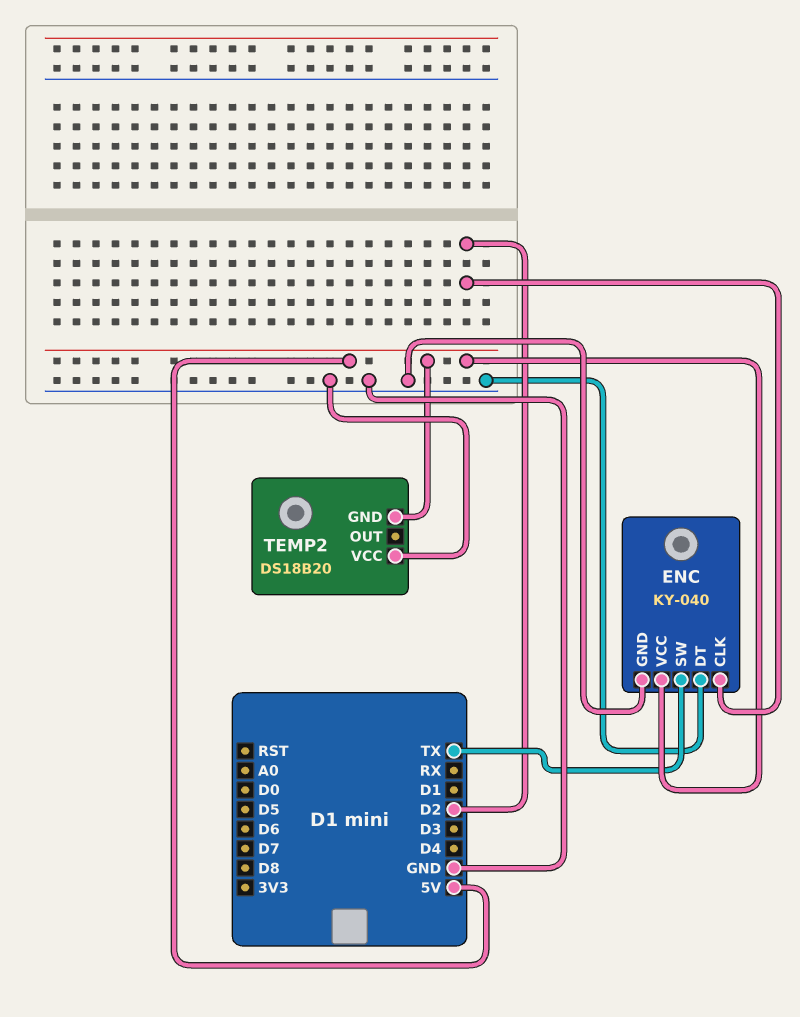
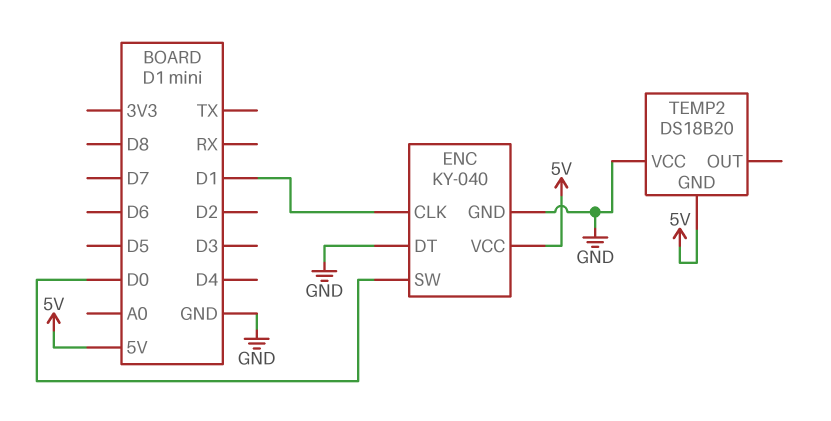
ENC pin CLK: D2 -> D1
ENC pin SW: TX -> D0

